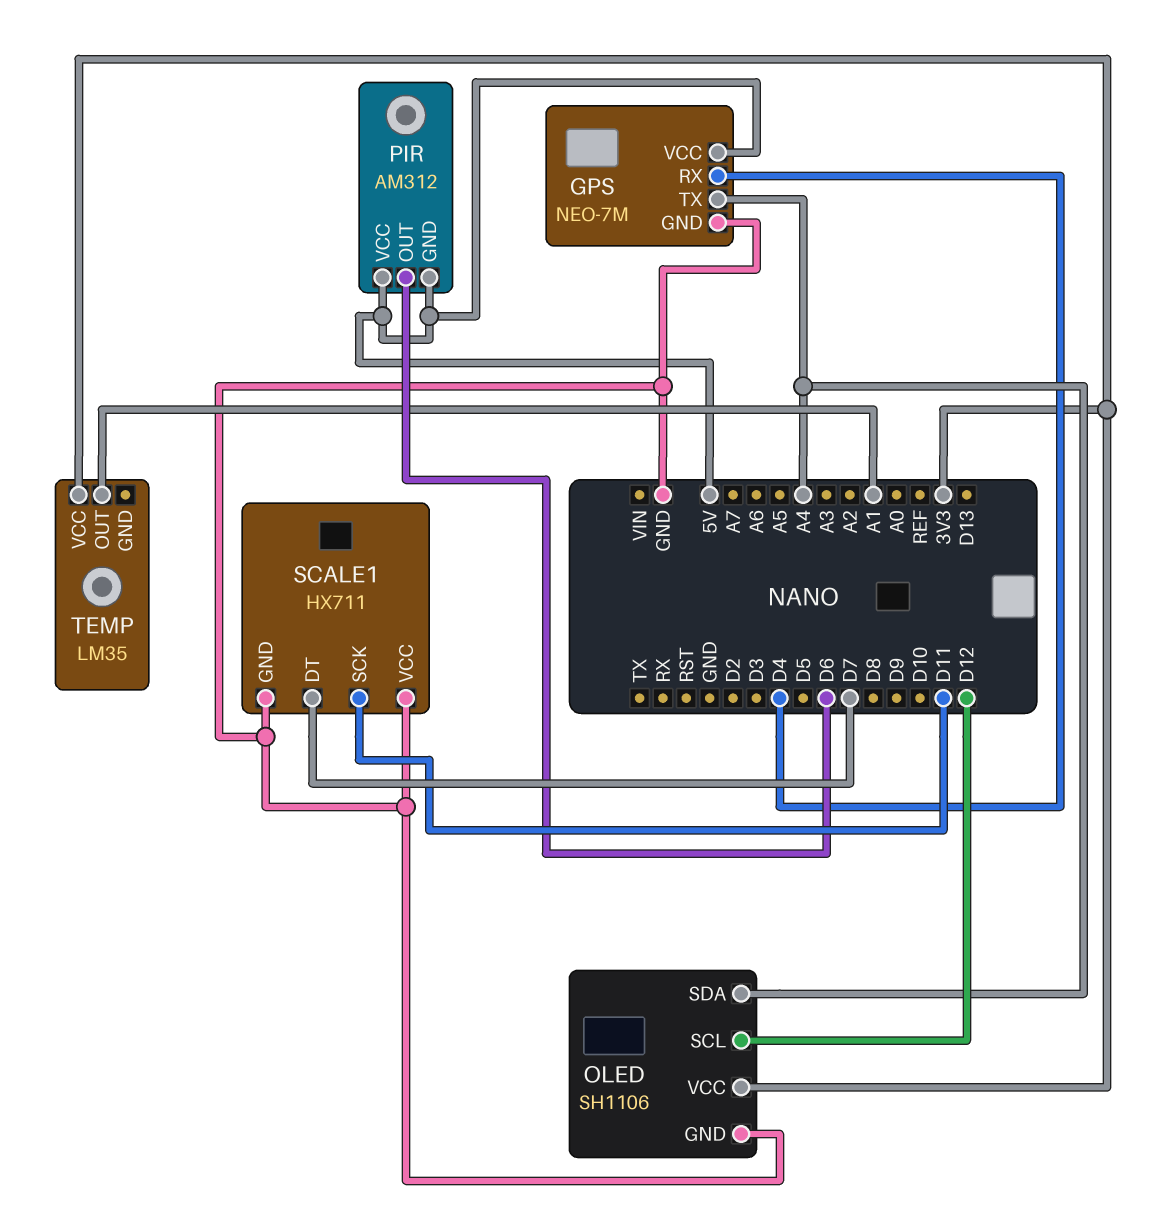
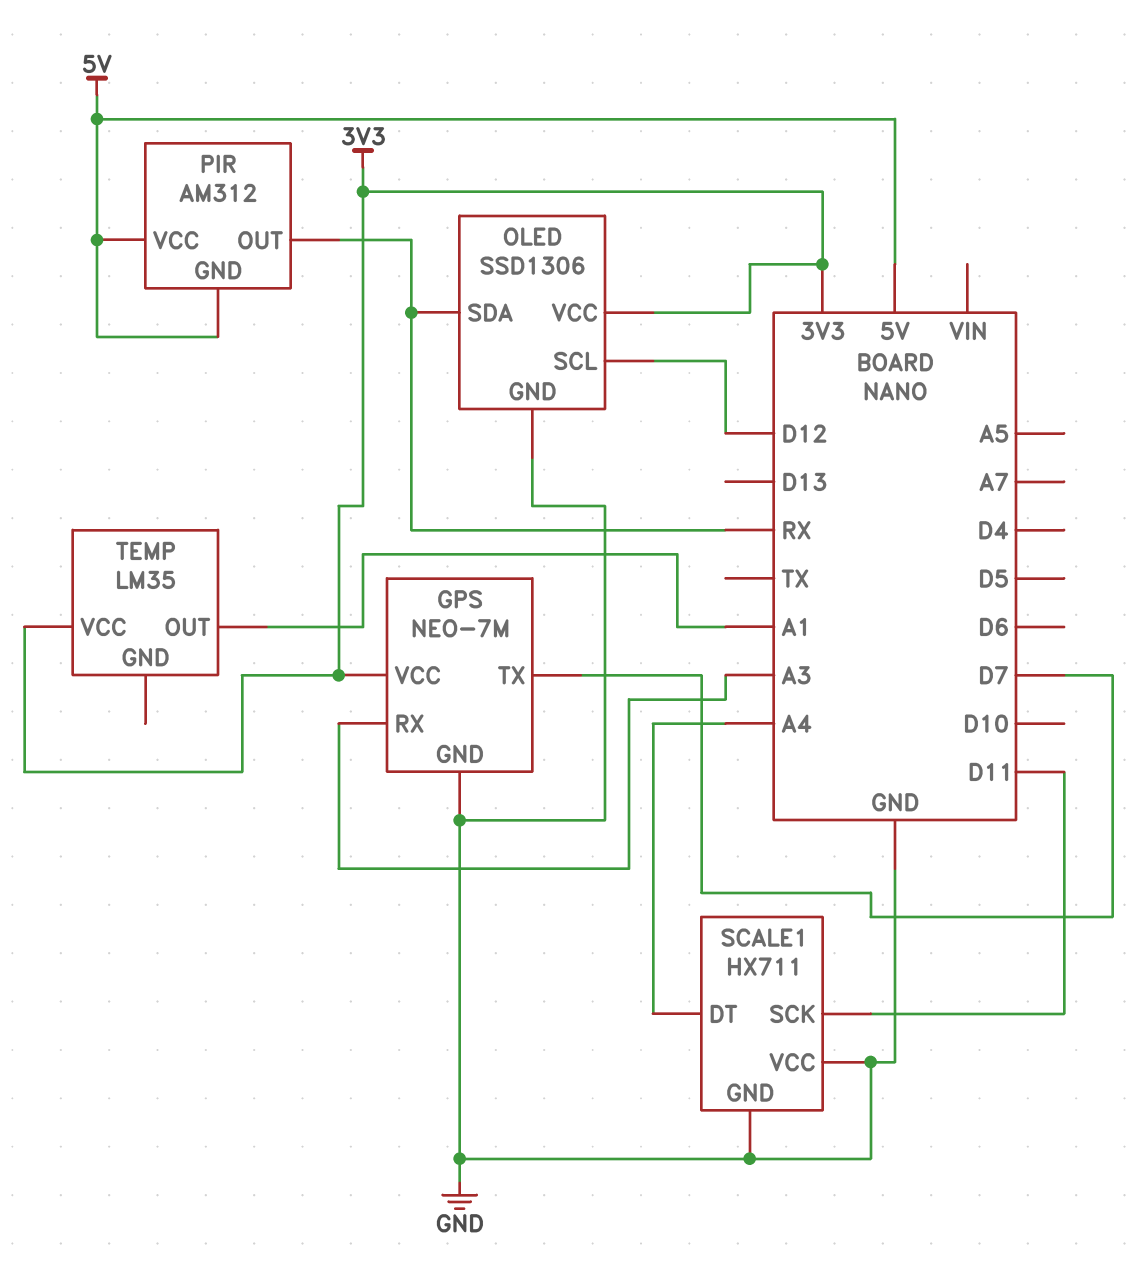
GPS pin RX: D4 -> A3
GPS pin TX: A4 -> D7
GPS pin VCC: 5V -> 3V3
OLED: SH1106 -> SSD1306
OLED pin SDA: A4 -> RX
PIR pin OUT: D6 -> RX
SCALE1 pin DT: D7 -> A4

